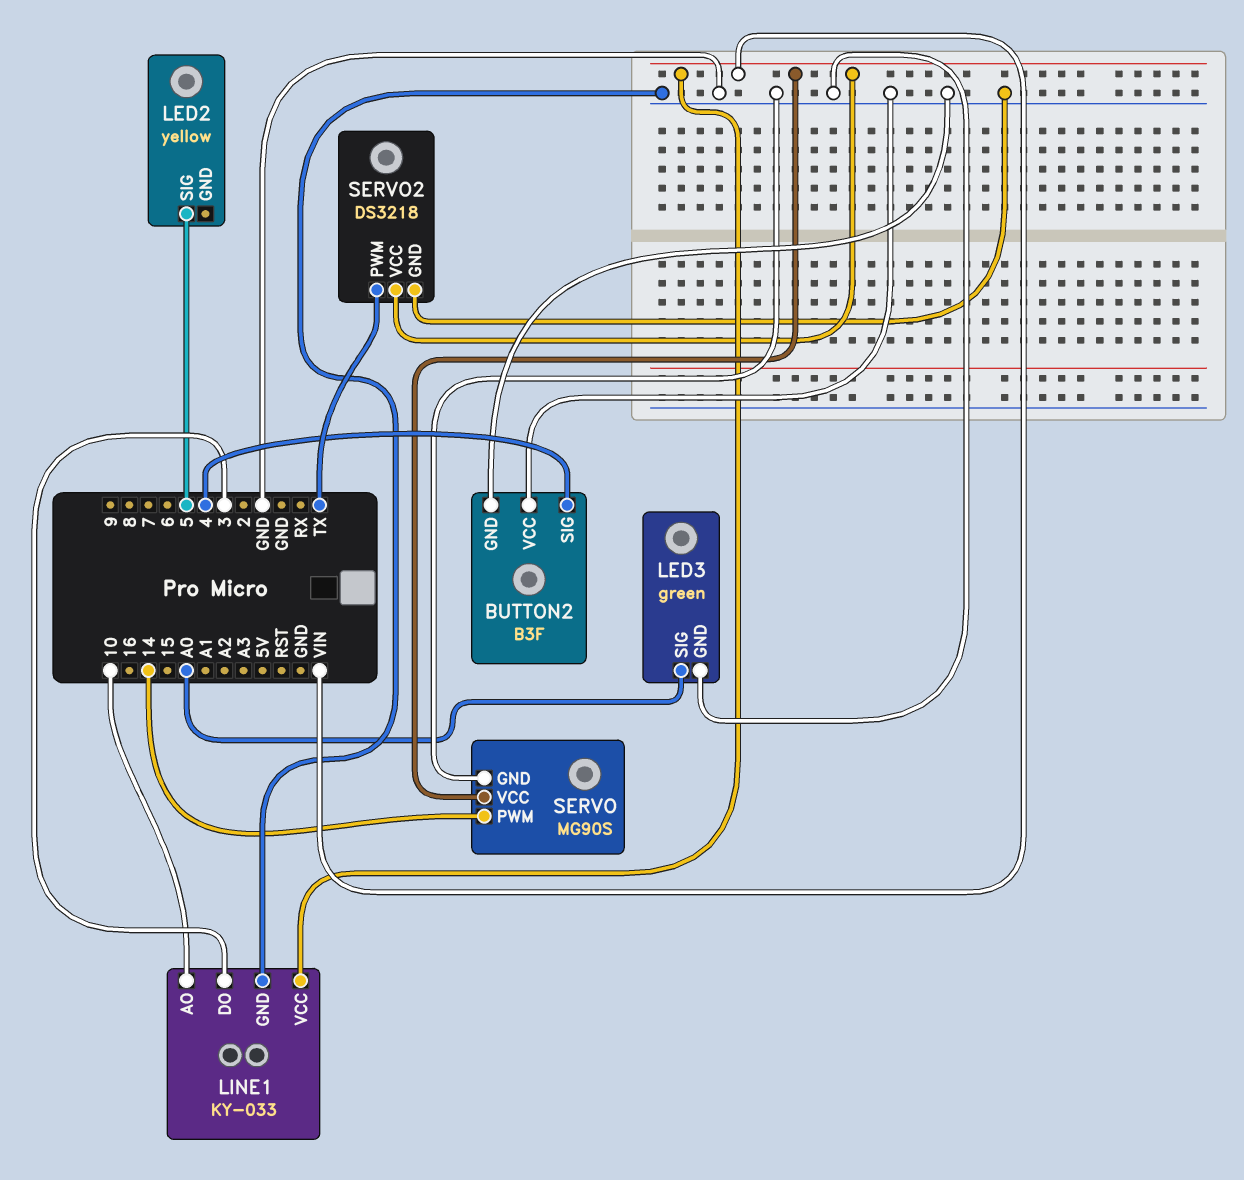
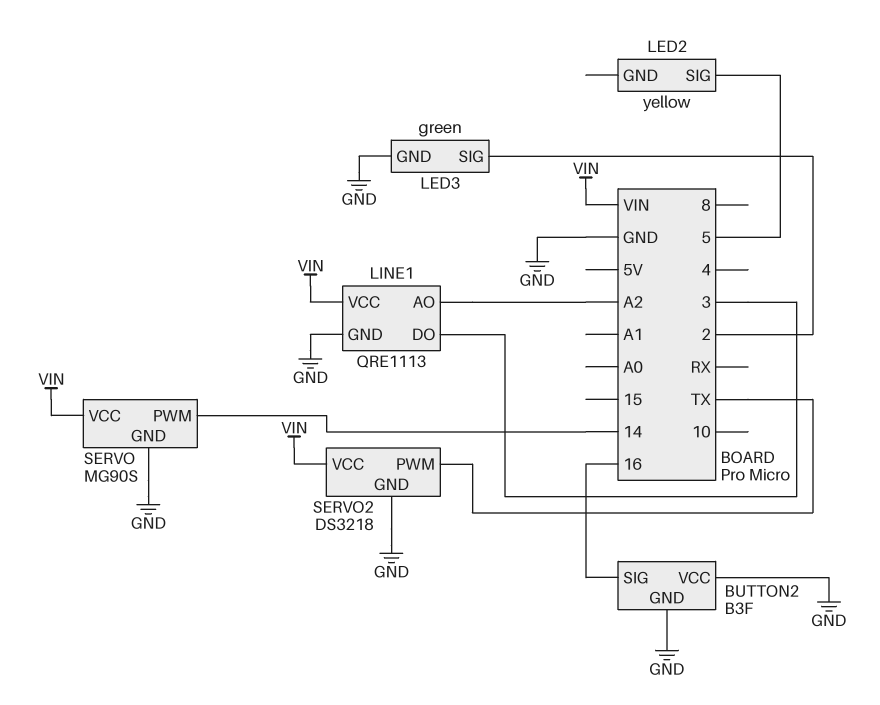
BUTTON2 pin SIG: 4 -> 16
LED3 pin SIG: A0 -> 2
LINE1: KY-033 -> QRE1113
LINE1 pin AO: 10 -> A2

